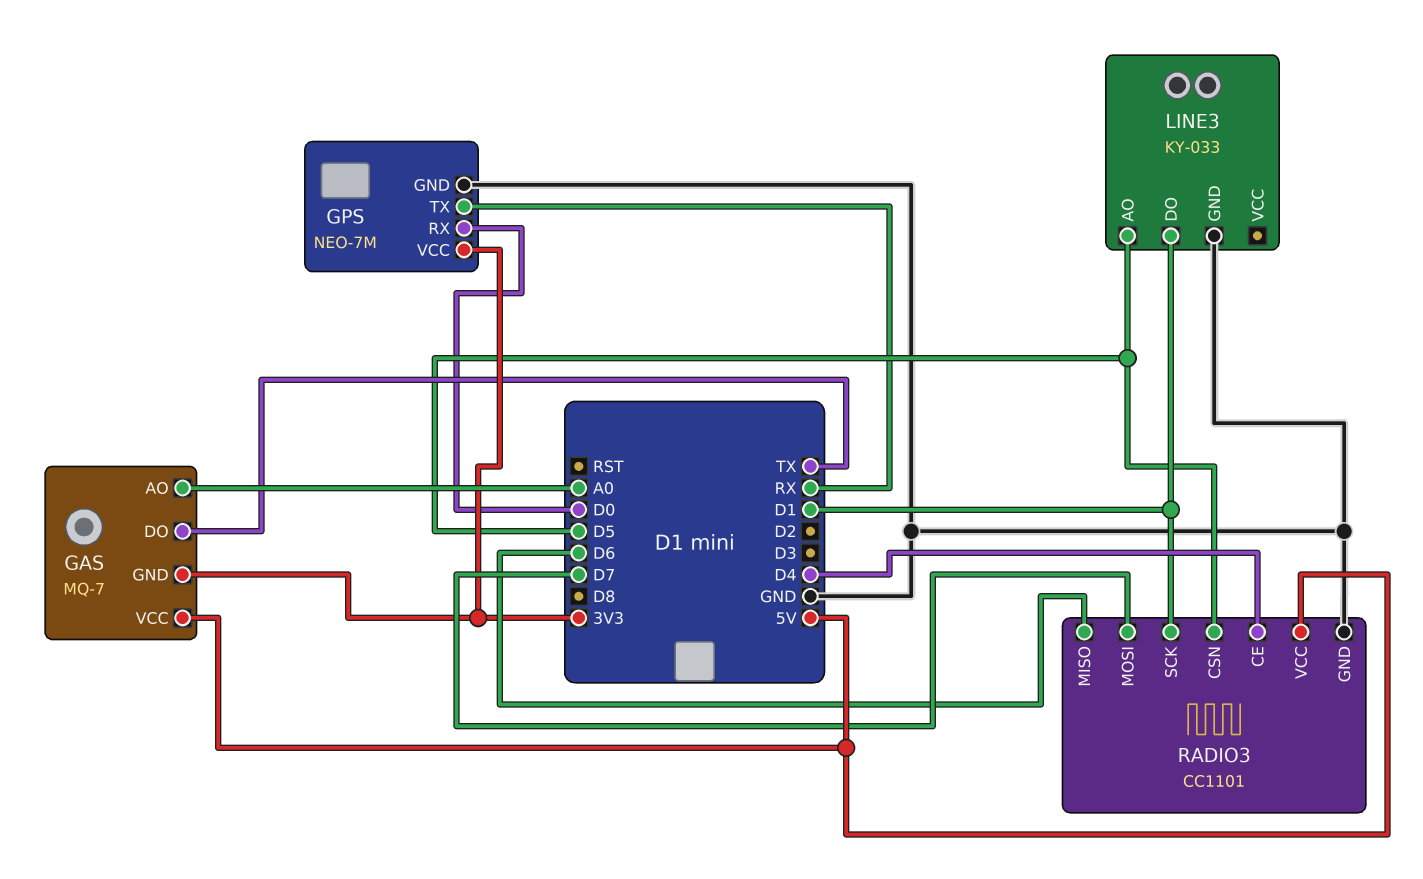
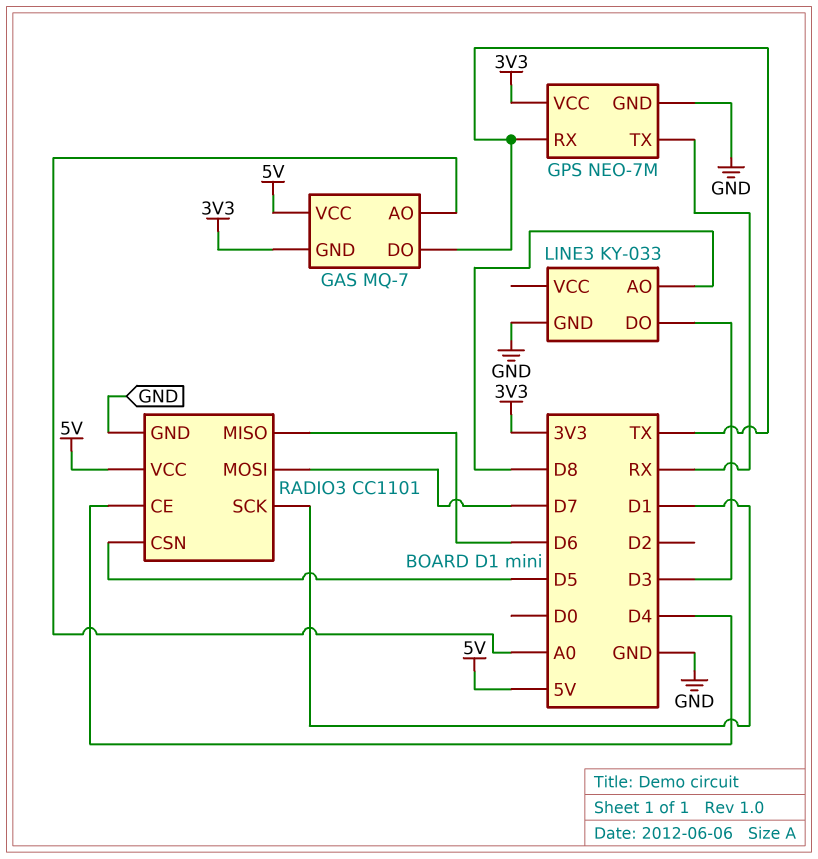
GPS pin RX: D0 -> TX
LINE3 pin AO: D5 -> D8
LINE3 pin DO: D1 -> D3

